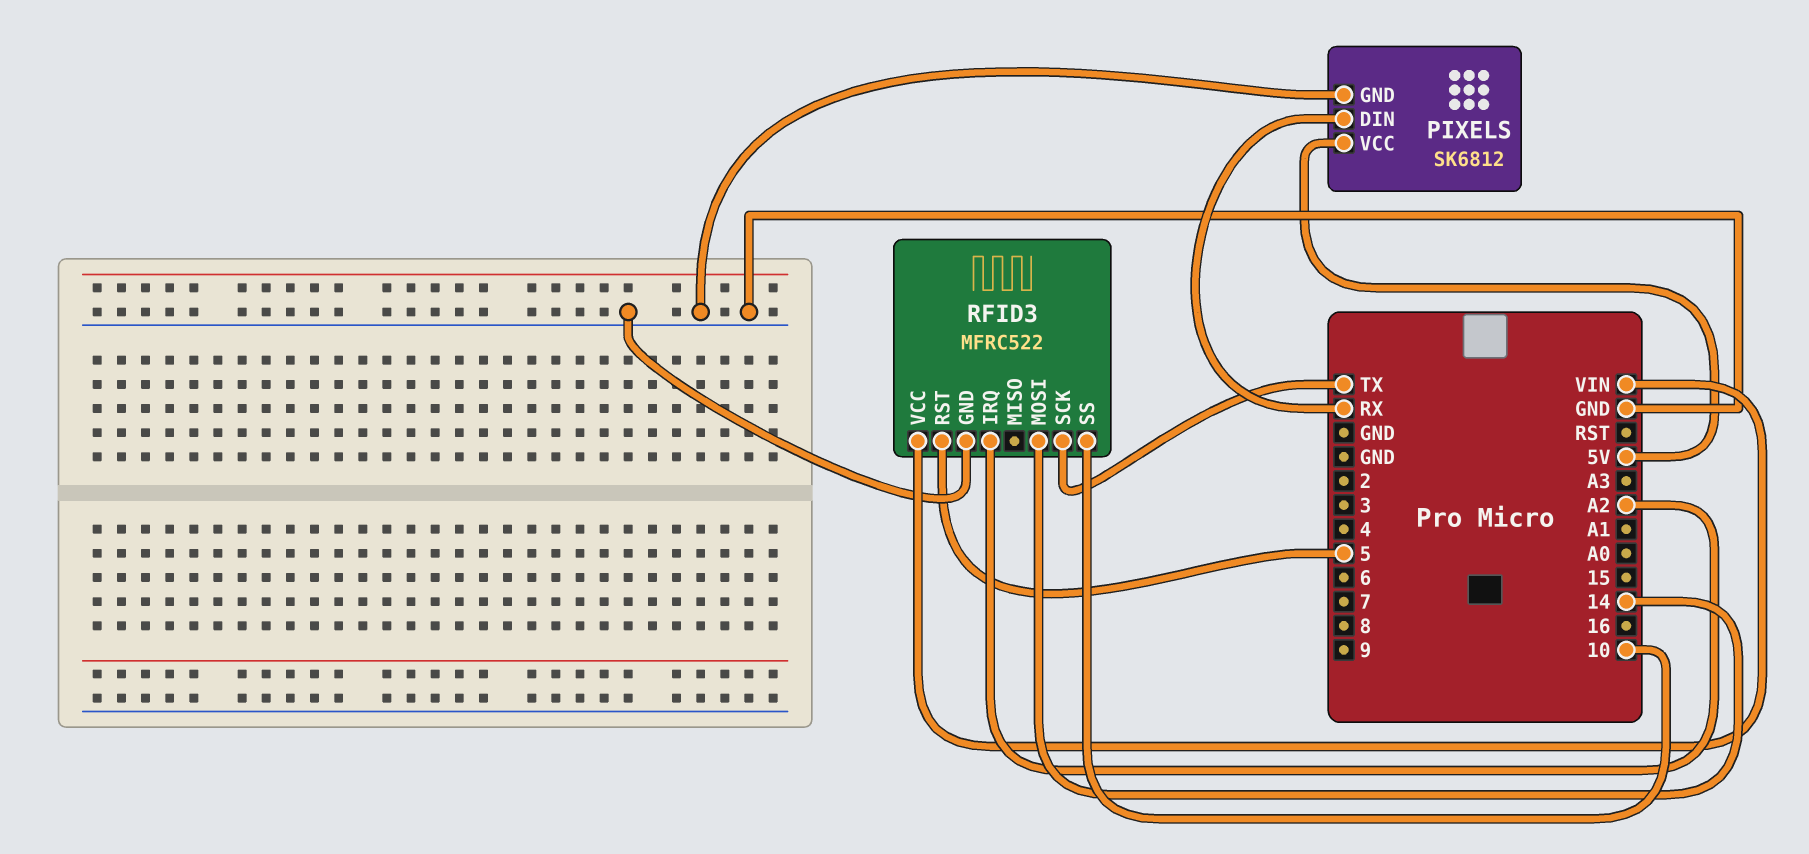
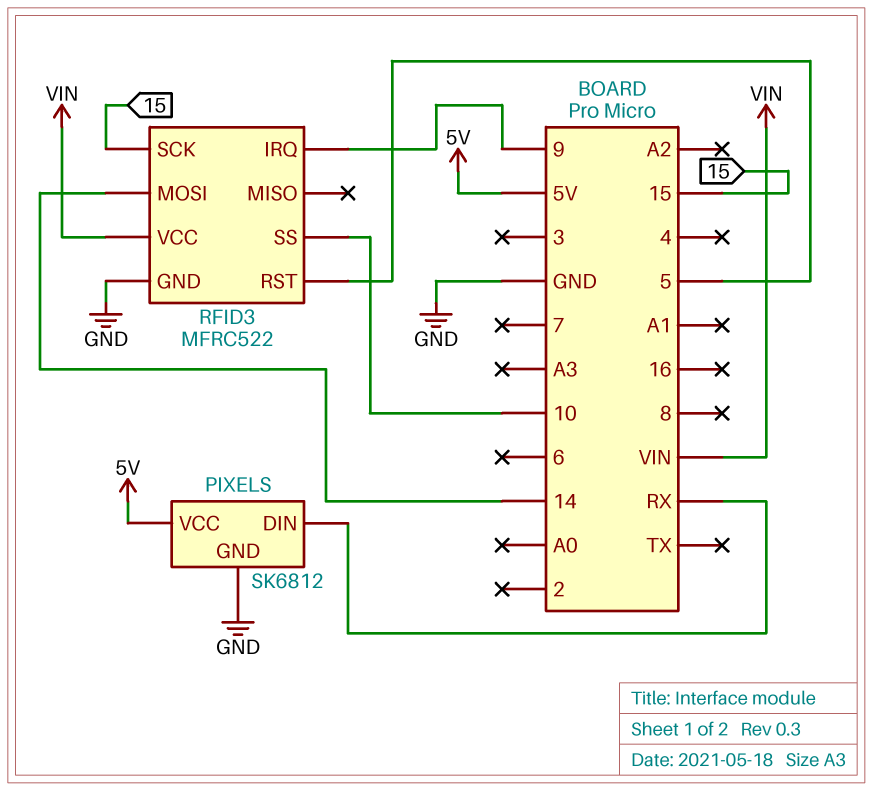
RFID3 pin IRQ: A2 -> 9
RFID3 pin SCK: TX -> 15

